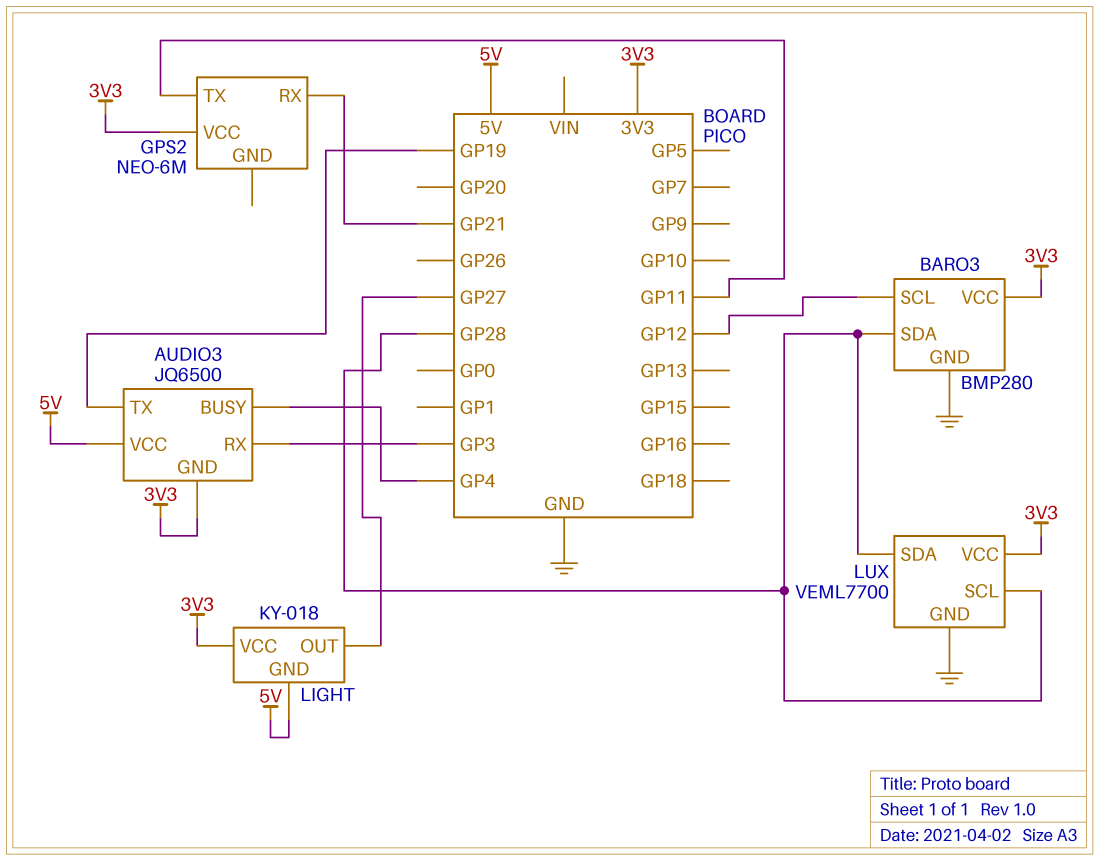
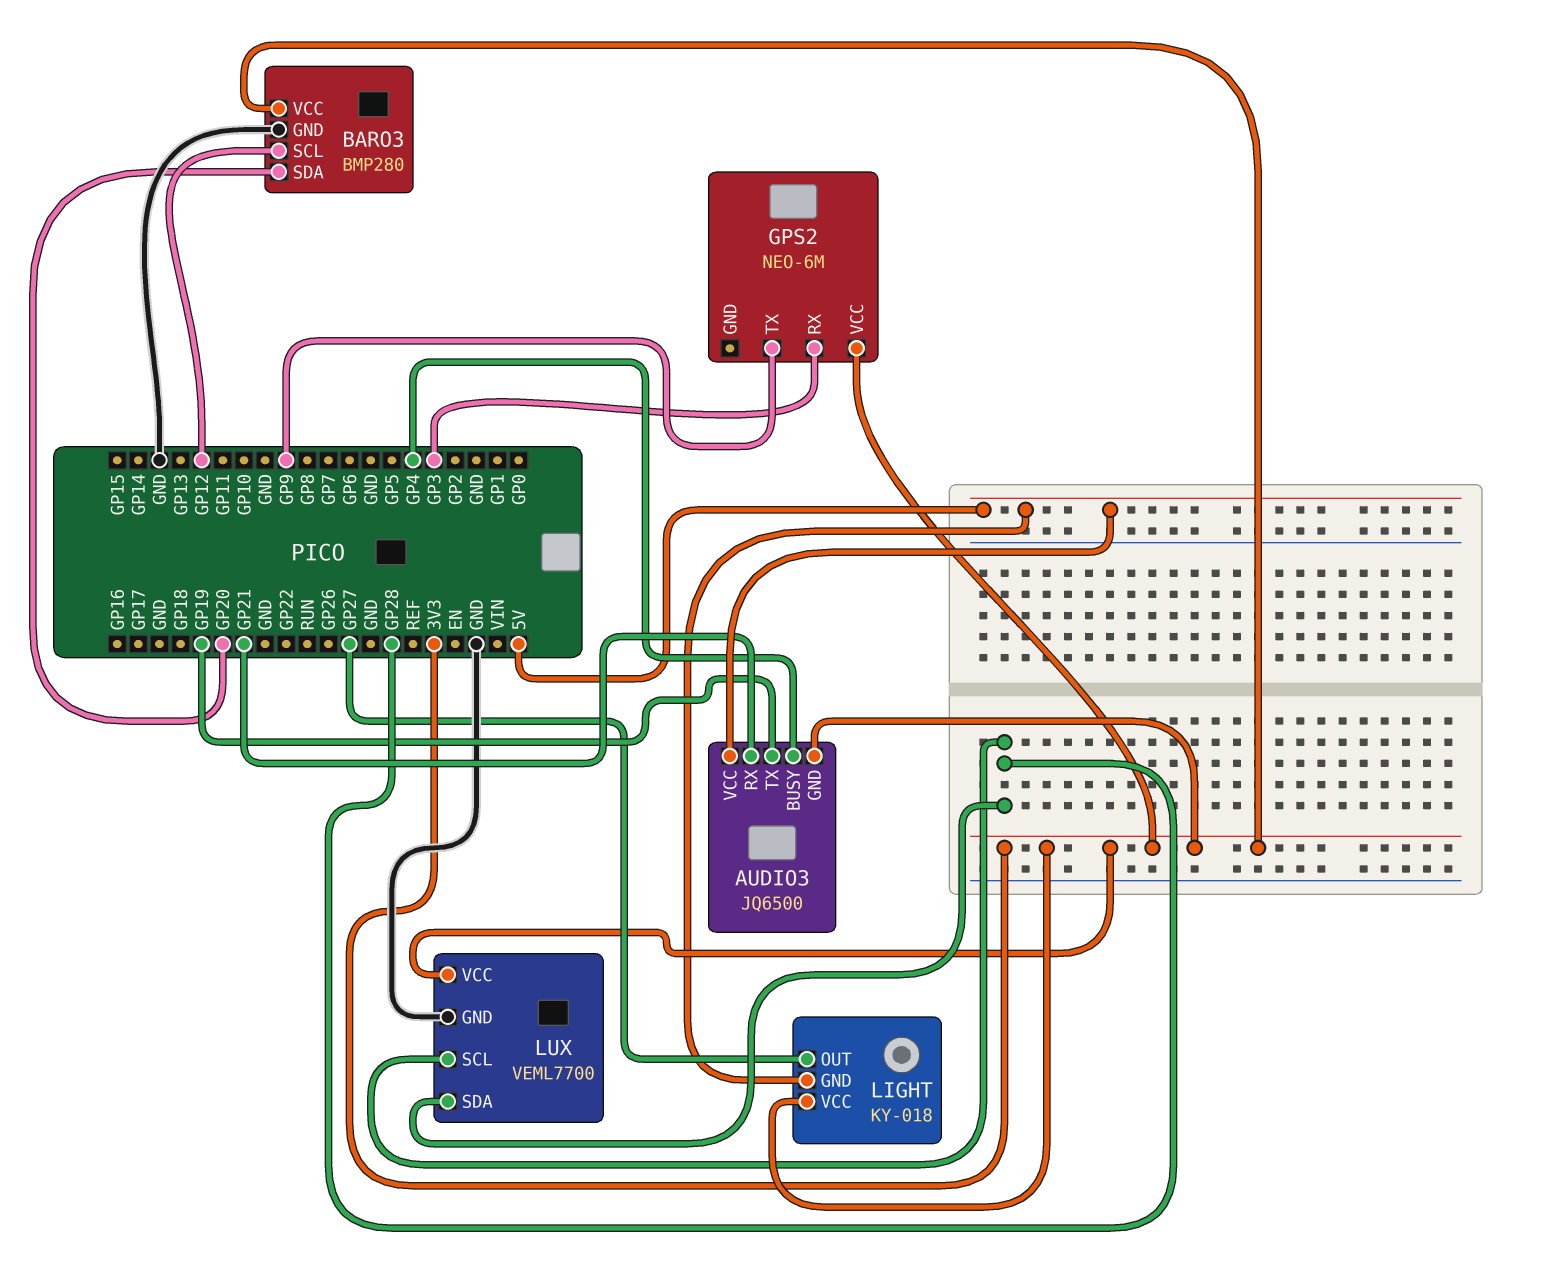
AUDIO3 pin RX: GP3 -> GP21
BARO3 pin SDA: GP28 -> GP20
GPS2 pin RX: GP21 -> GP3
GPS2 pin TX: GP11 -> GP9

